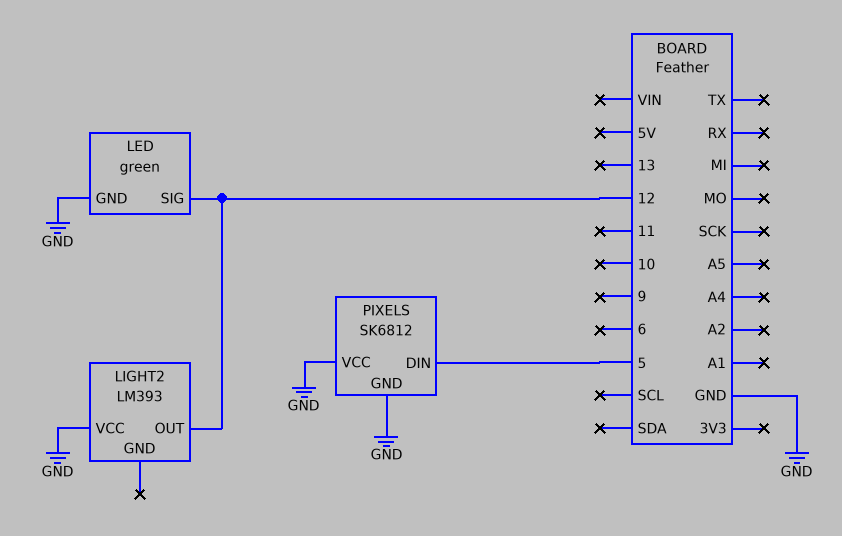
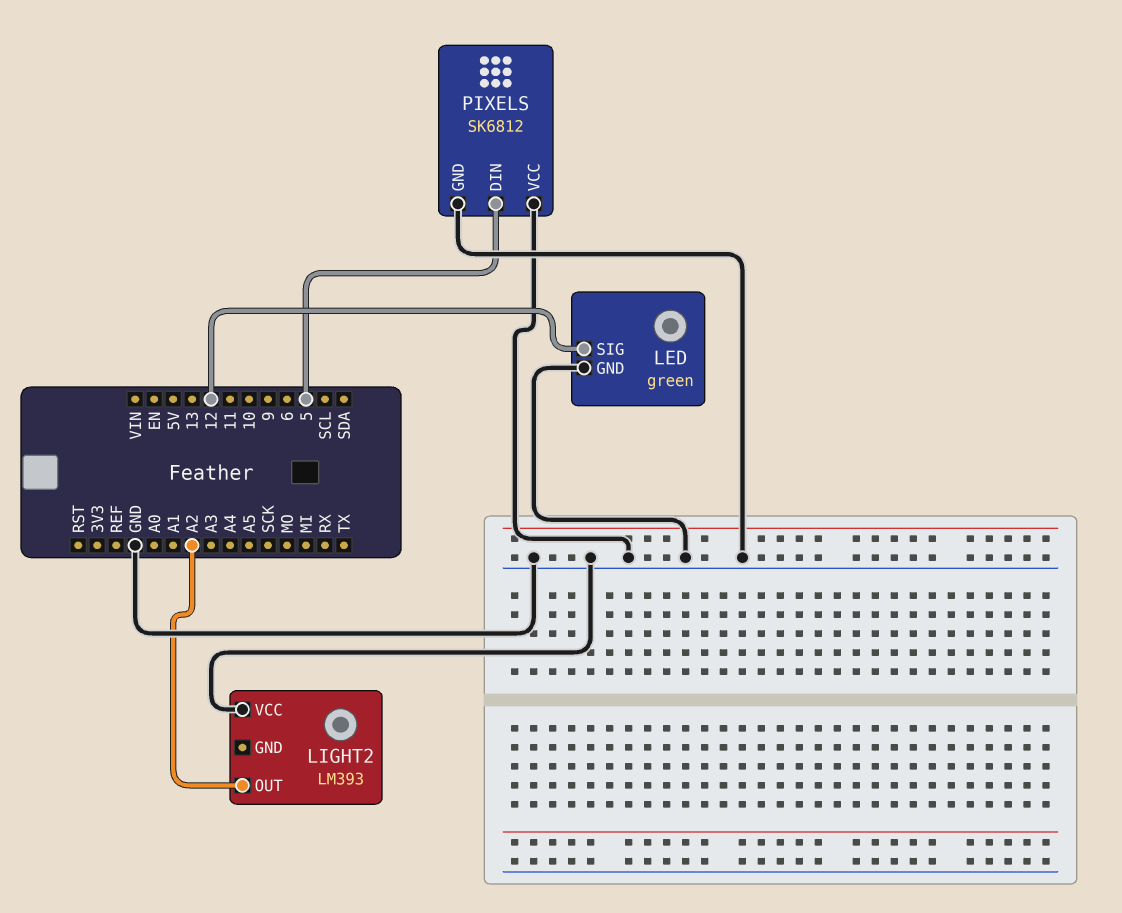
LIGHT2 pin OUT: 12 -> A2

